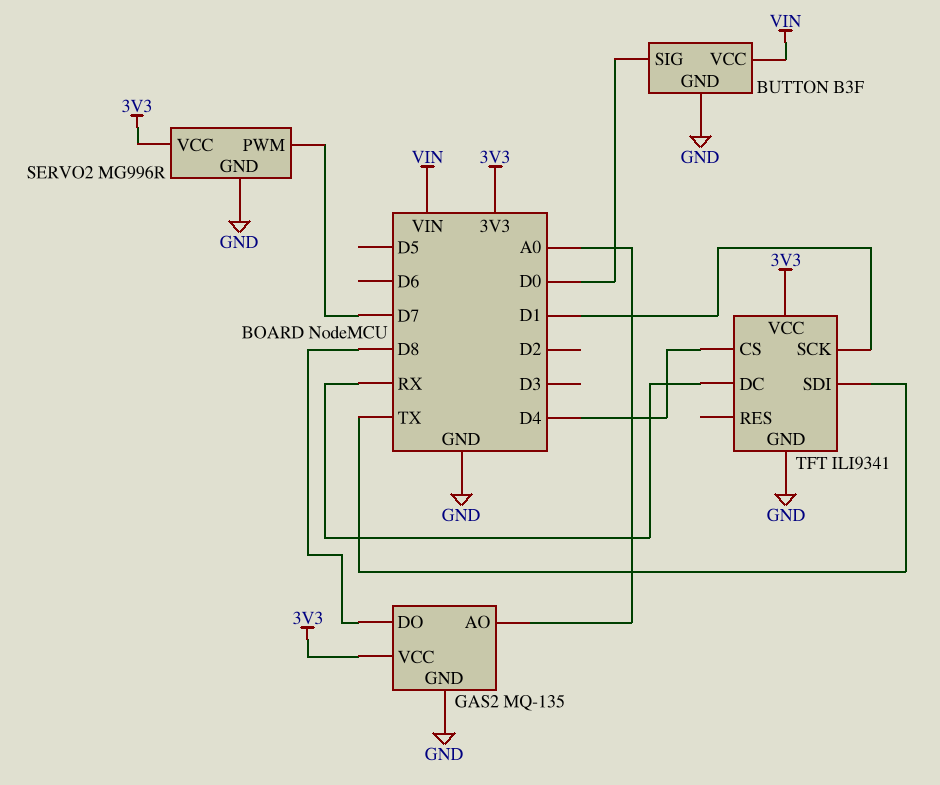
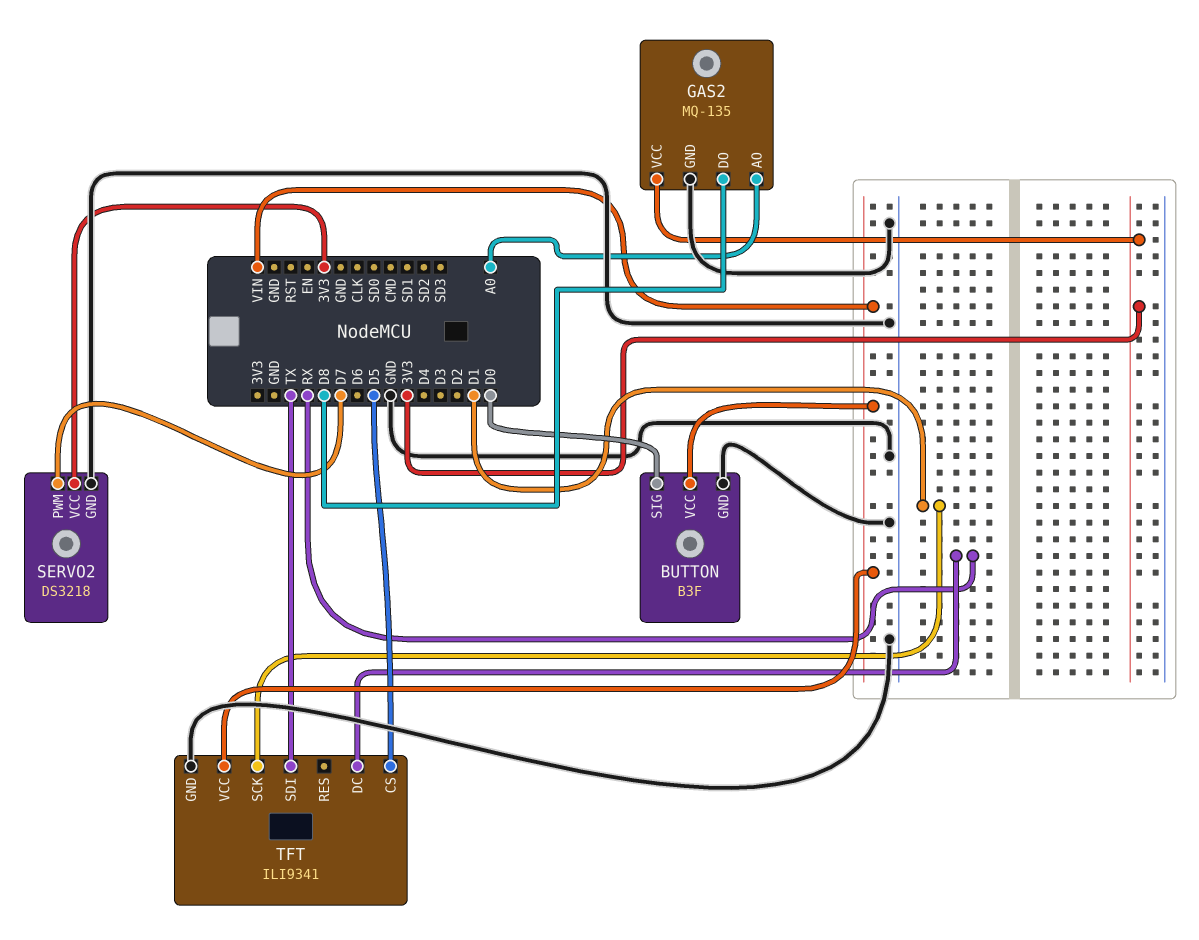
SERVO2: MG996R -> DS3218
TFT pin CS: D4 -> D5
TFT pin VCC: 3V3 -> VIN

